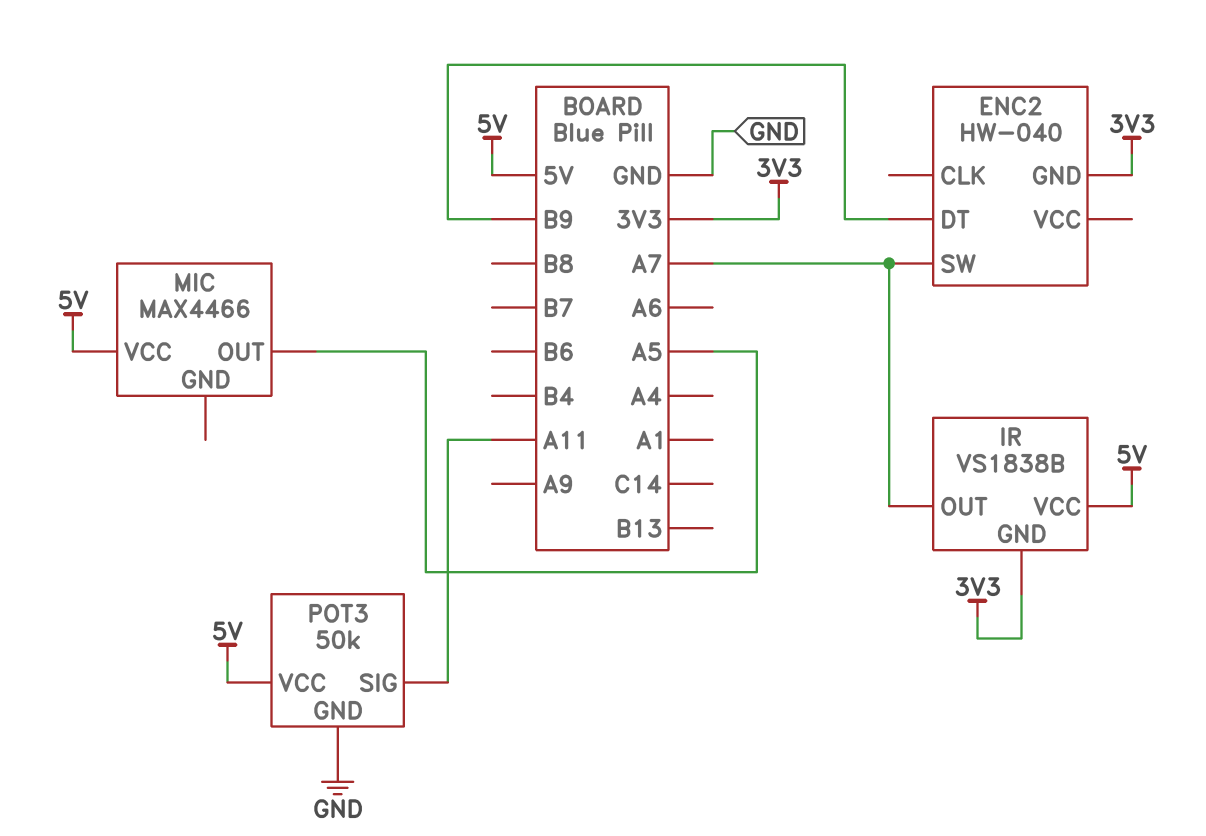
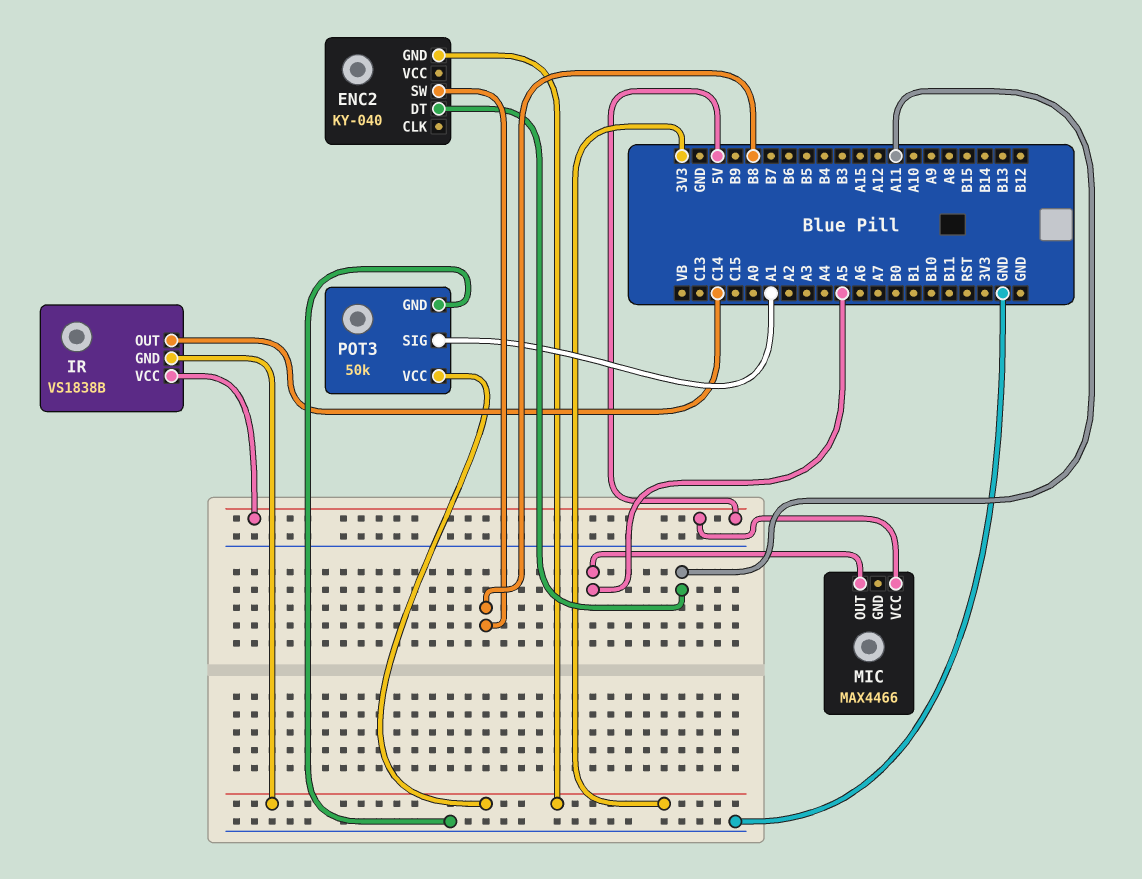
ENC2: HW-040 -> KY-040
ENC2 pin DT: B9 -> A11
ENC2 pin SW: A7 -> B8
IR pin OUT: A7 -> C14
POT3 pin SIG: A11 -> A1
POT3 pin VCC: 5V -> 3V3

